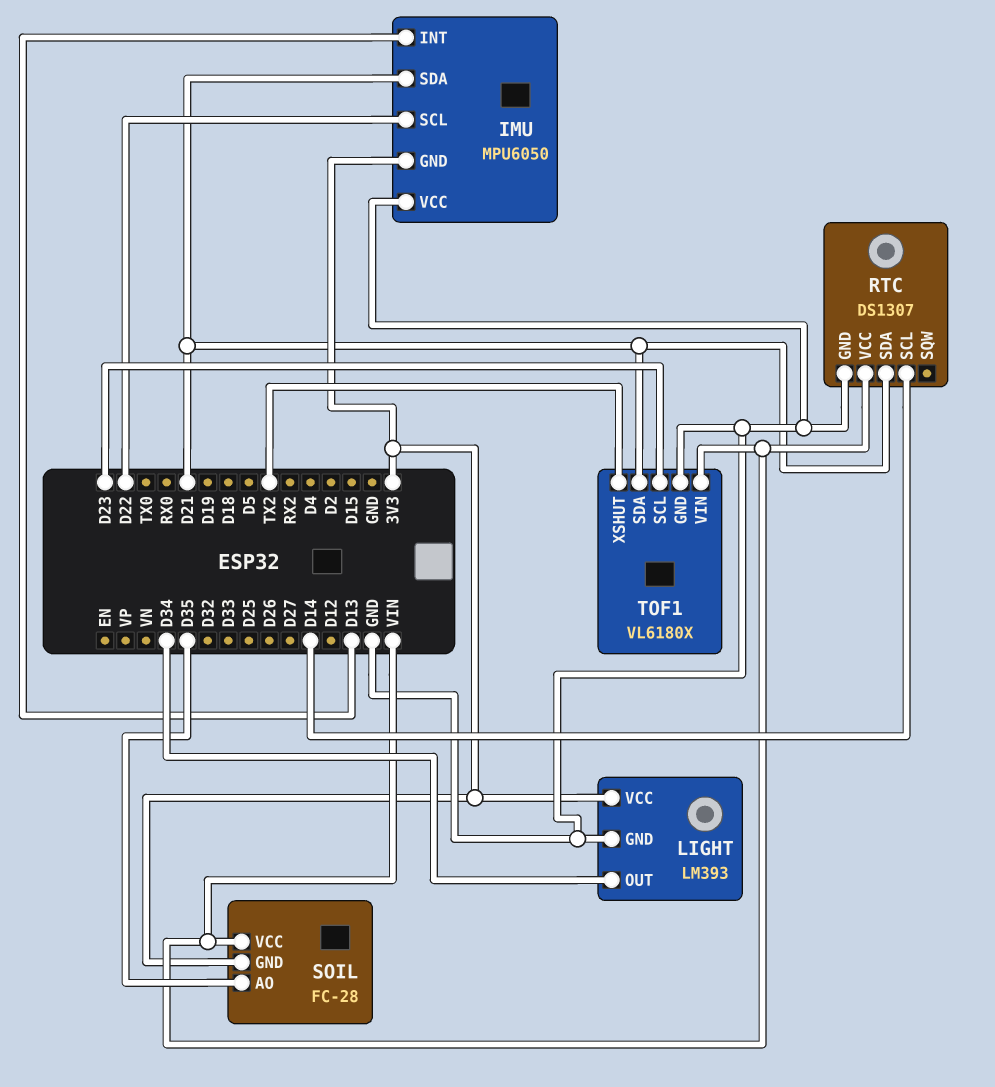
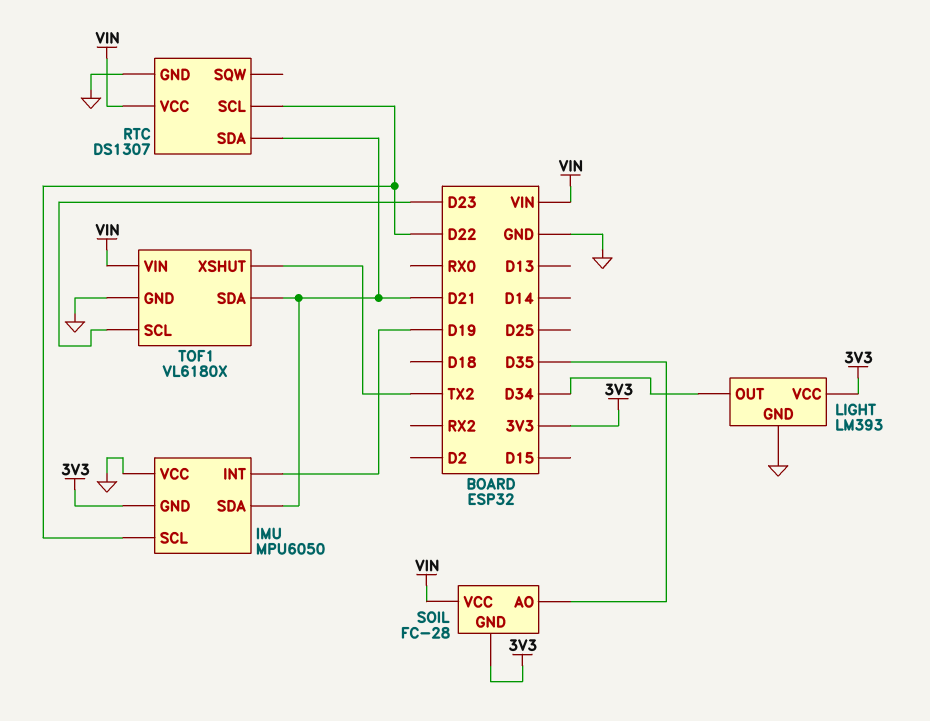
IMU pin INT: D13 -> D19
RTC pin SCL: D14 -> D22

